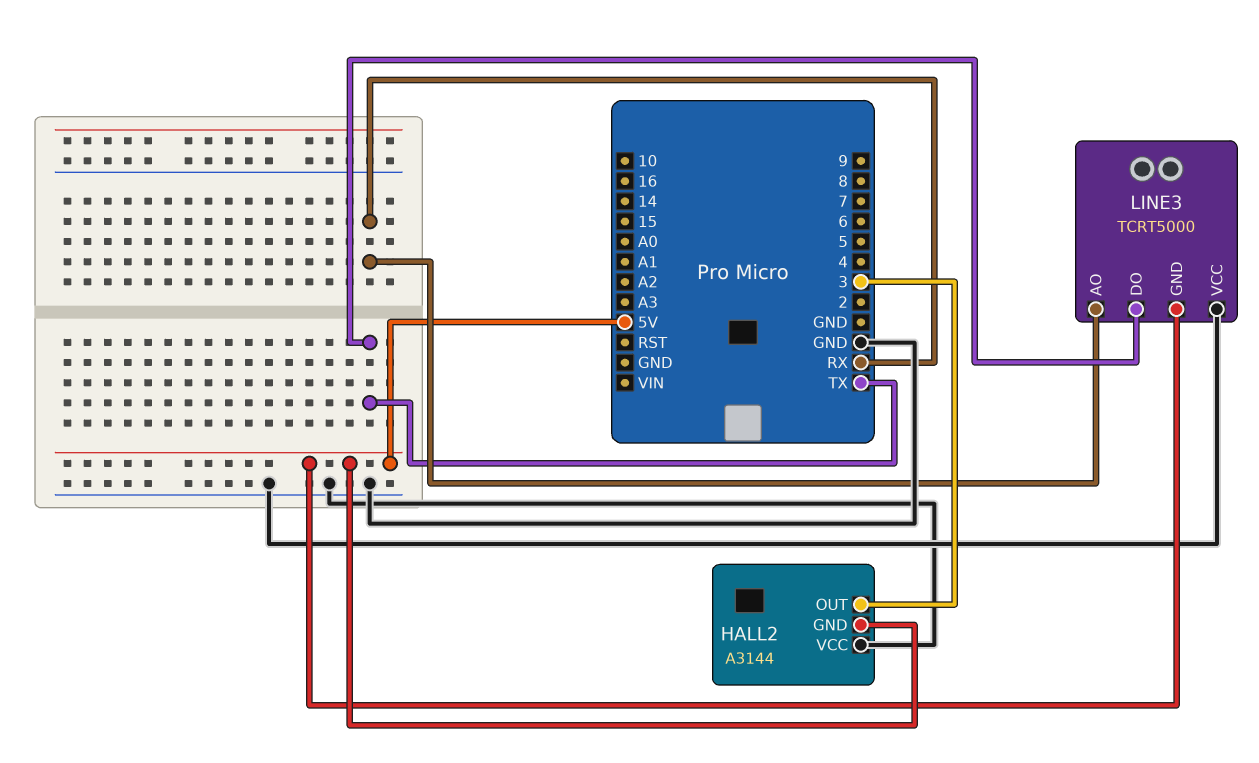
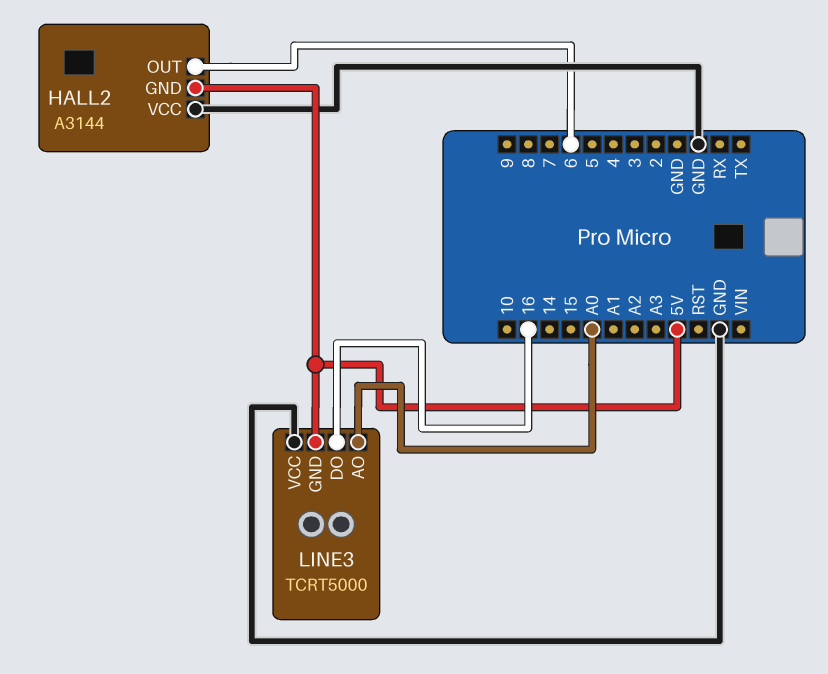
HALL2 pin OUT: 3 -> 6
LINE3 pin AO: RX -> A0
LINE3 pin DO: TX -> 16

